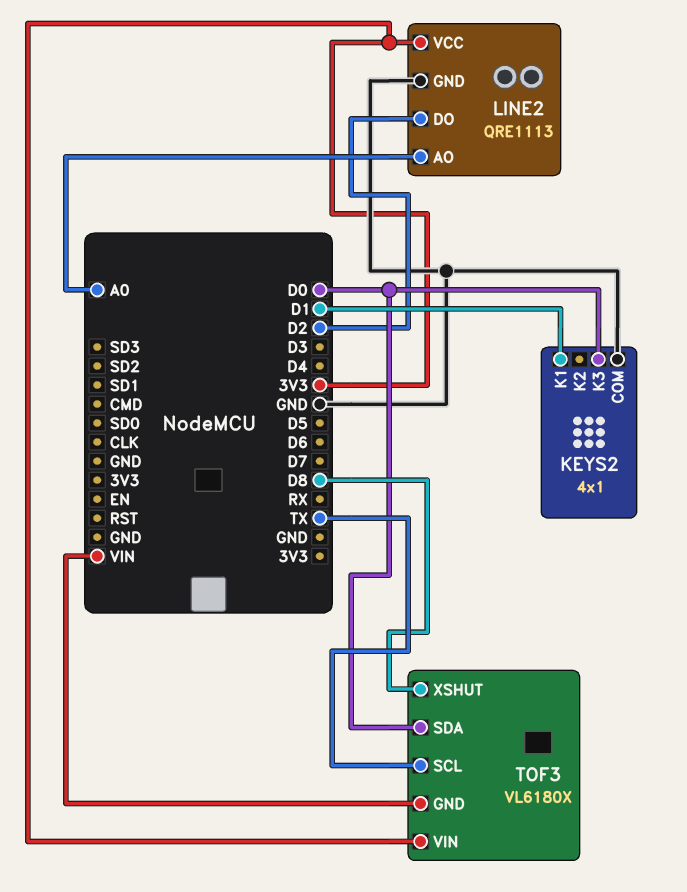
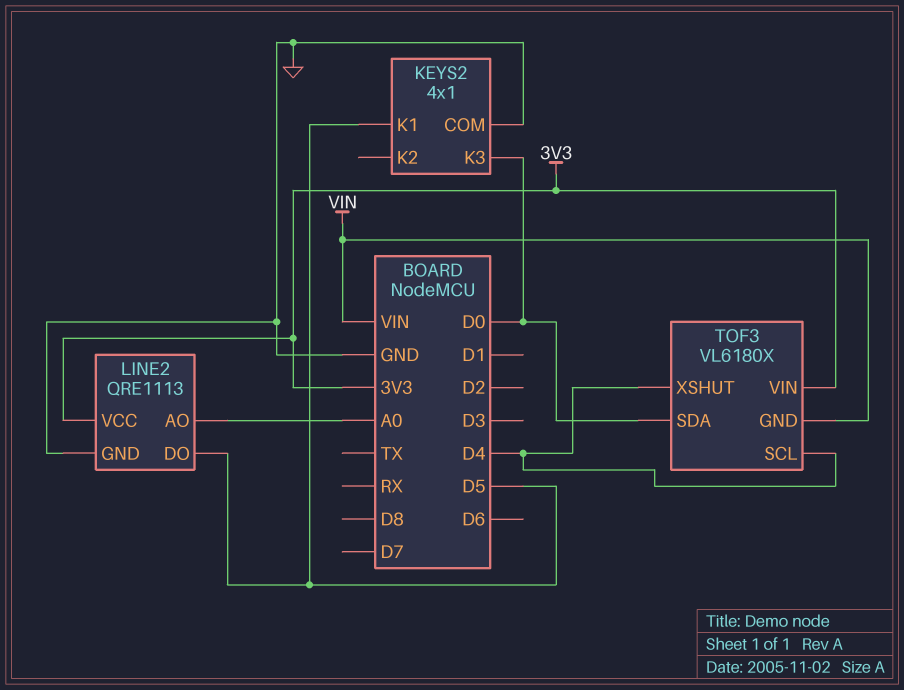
KEYS2 pin K1: D1 -> D5
LINE2 pin DO: D2 -> D5
TOF3 pin SCL: TX -> D4
TOF3 pin XSHUT: D8 -> D4

